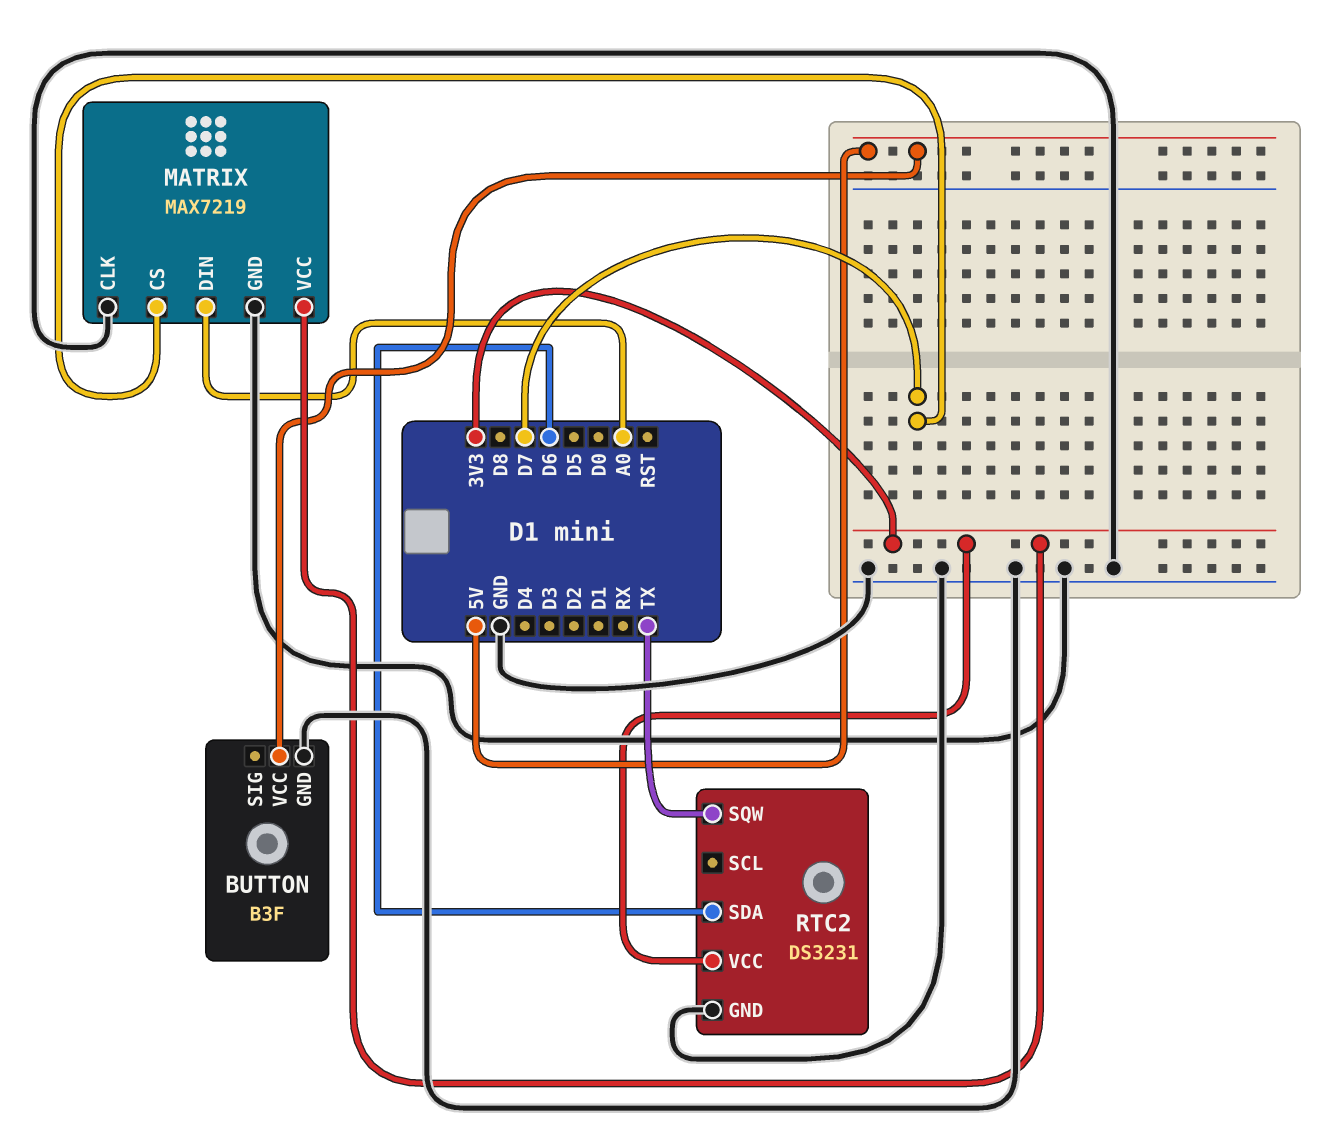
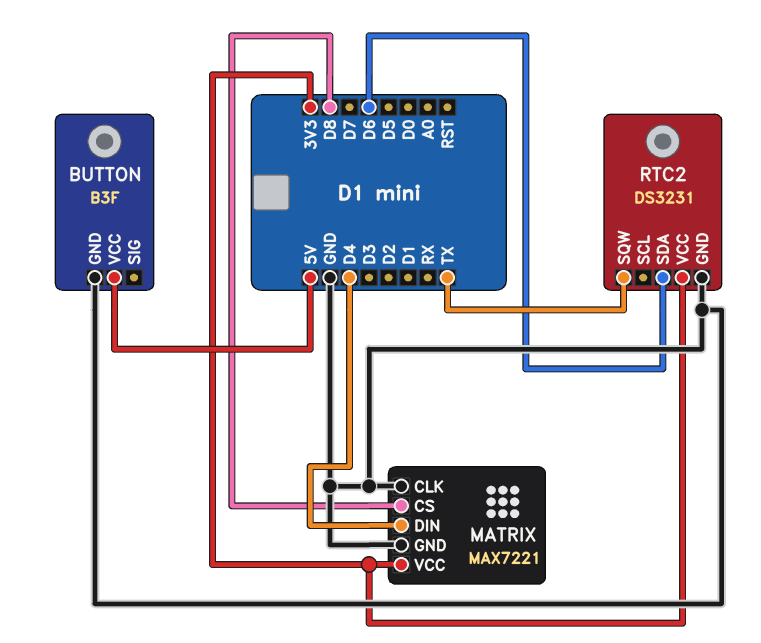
MATRIX: MAX7219 -> MAX7221
MATRIX pin CS: D7 -> D8
MATRIX pin DIN: A0 -> D4

